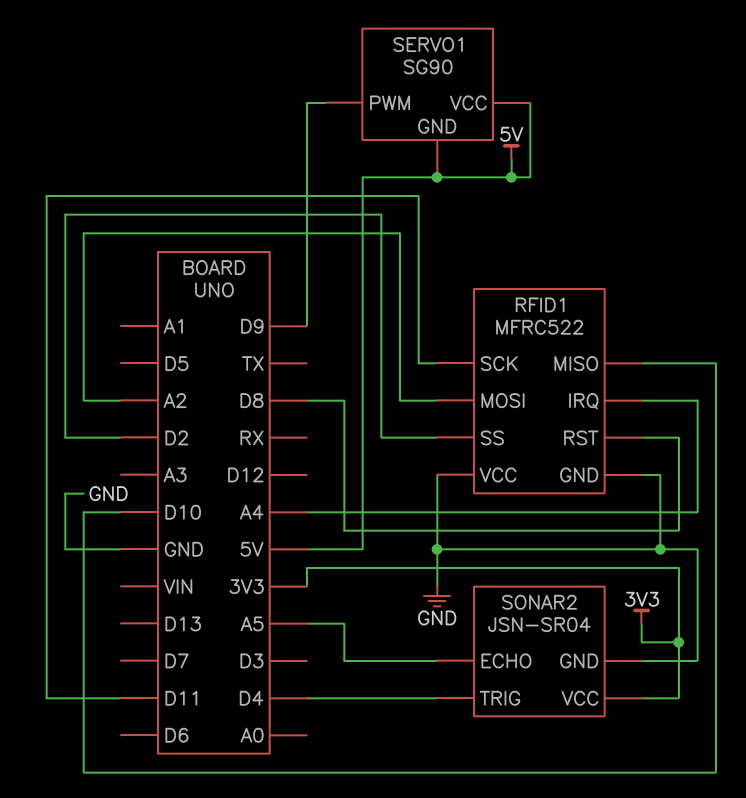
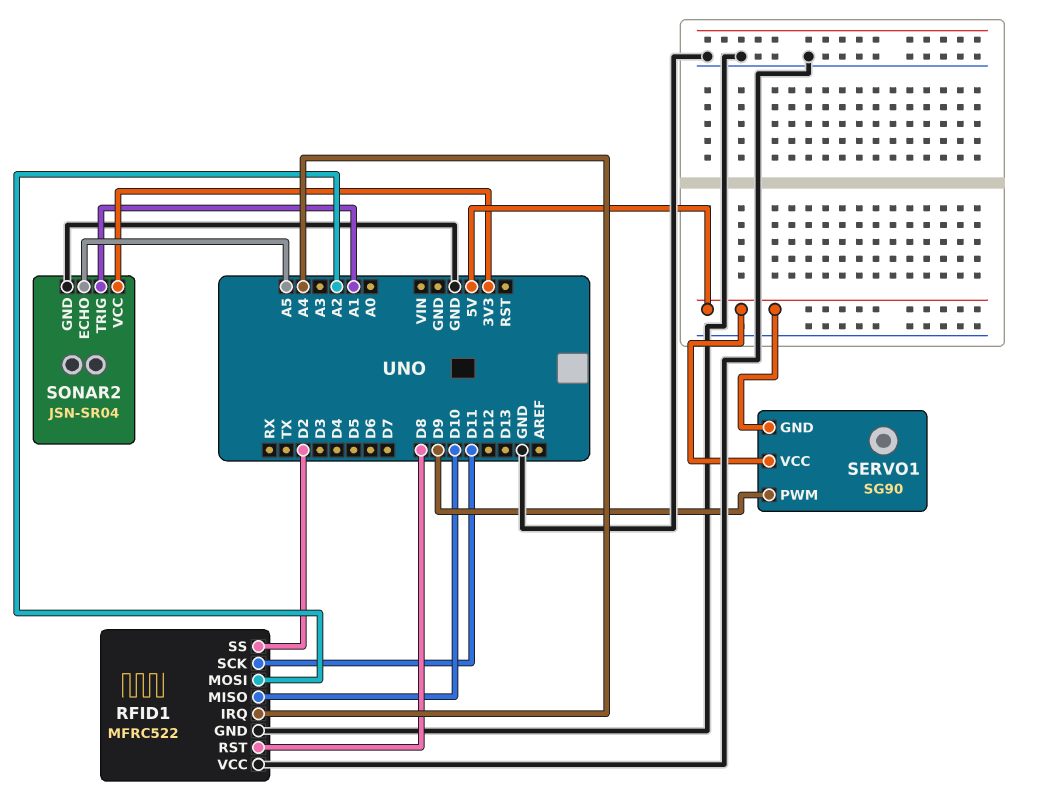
SONAR2 pin TRIG: D4 -> A1

